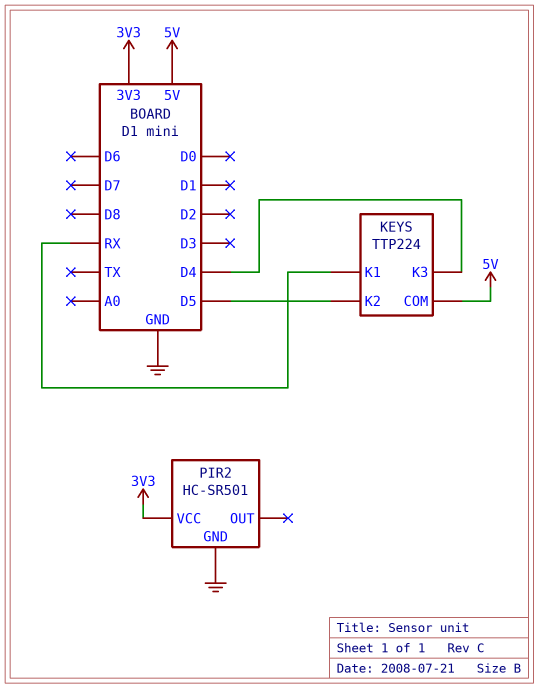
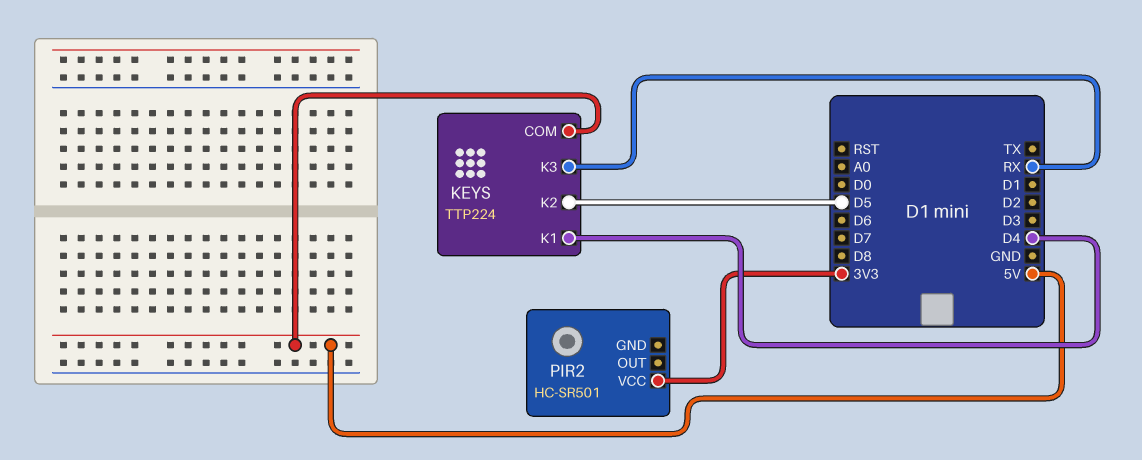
KEYS pin K1: RX -> D4
KEYS pin K3: D4 -> RX
PIR2 pin GND: GND -> none

